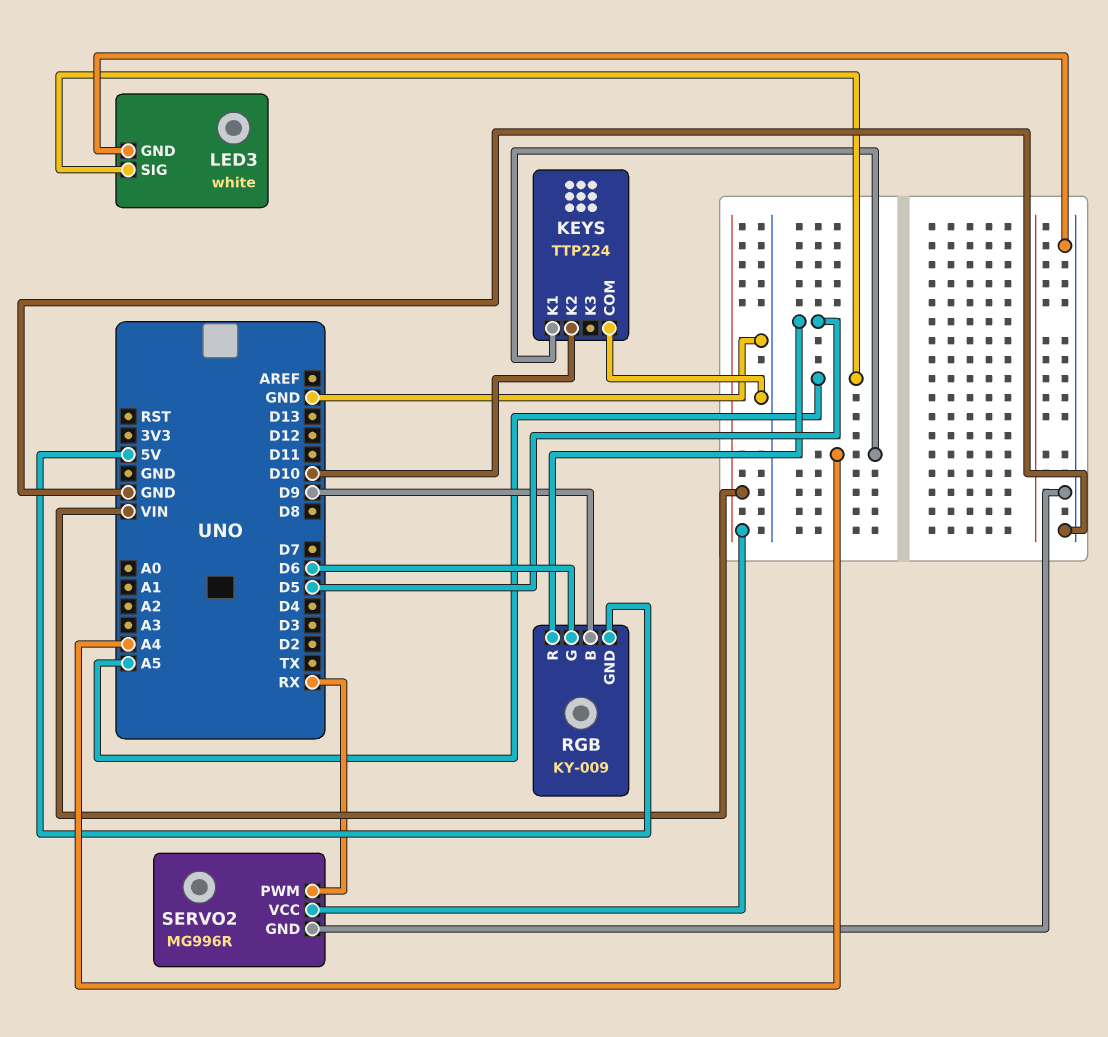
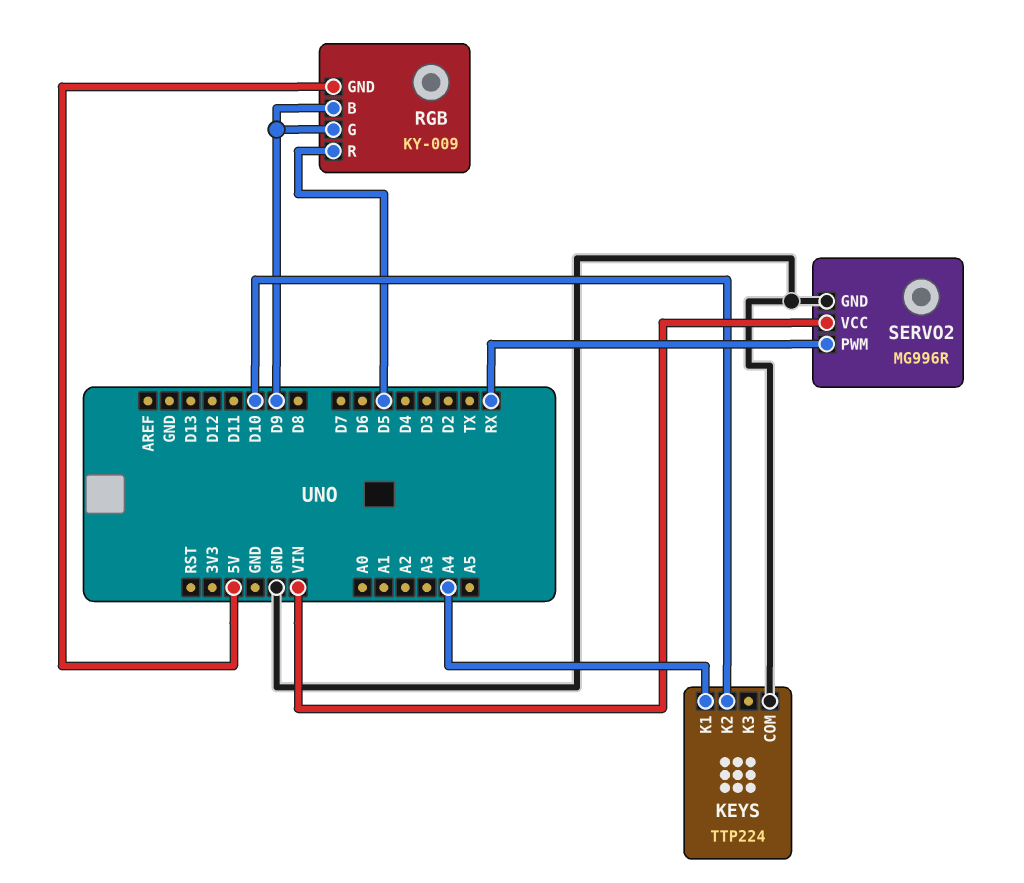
LED3: white -> none
LED3 pin GND: GND -> none
LED3 pin SIG: A5 -> none
RGB pin G: D6 -> D9

